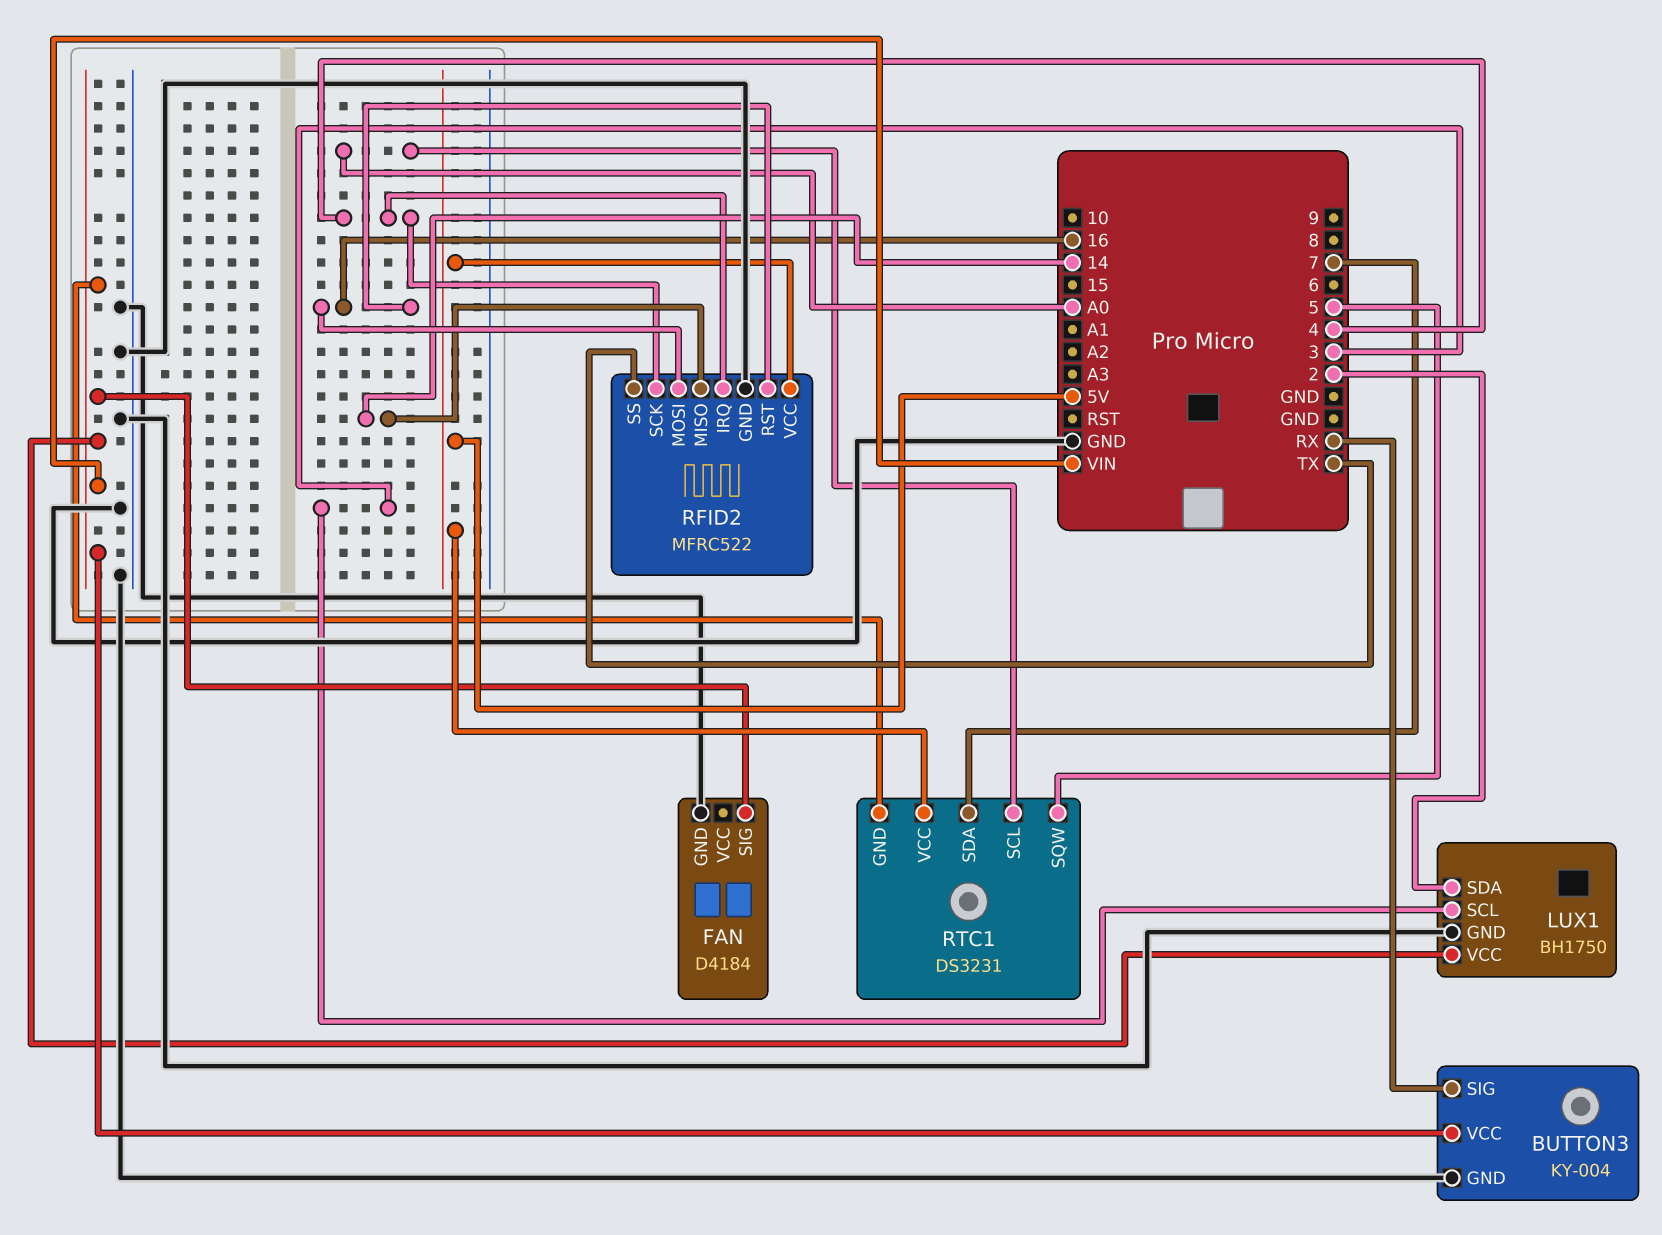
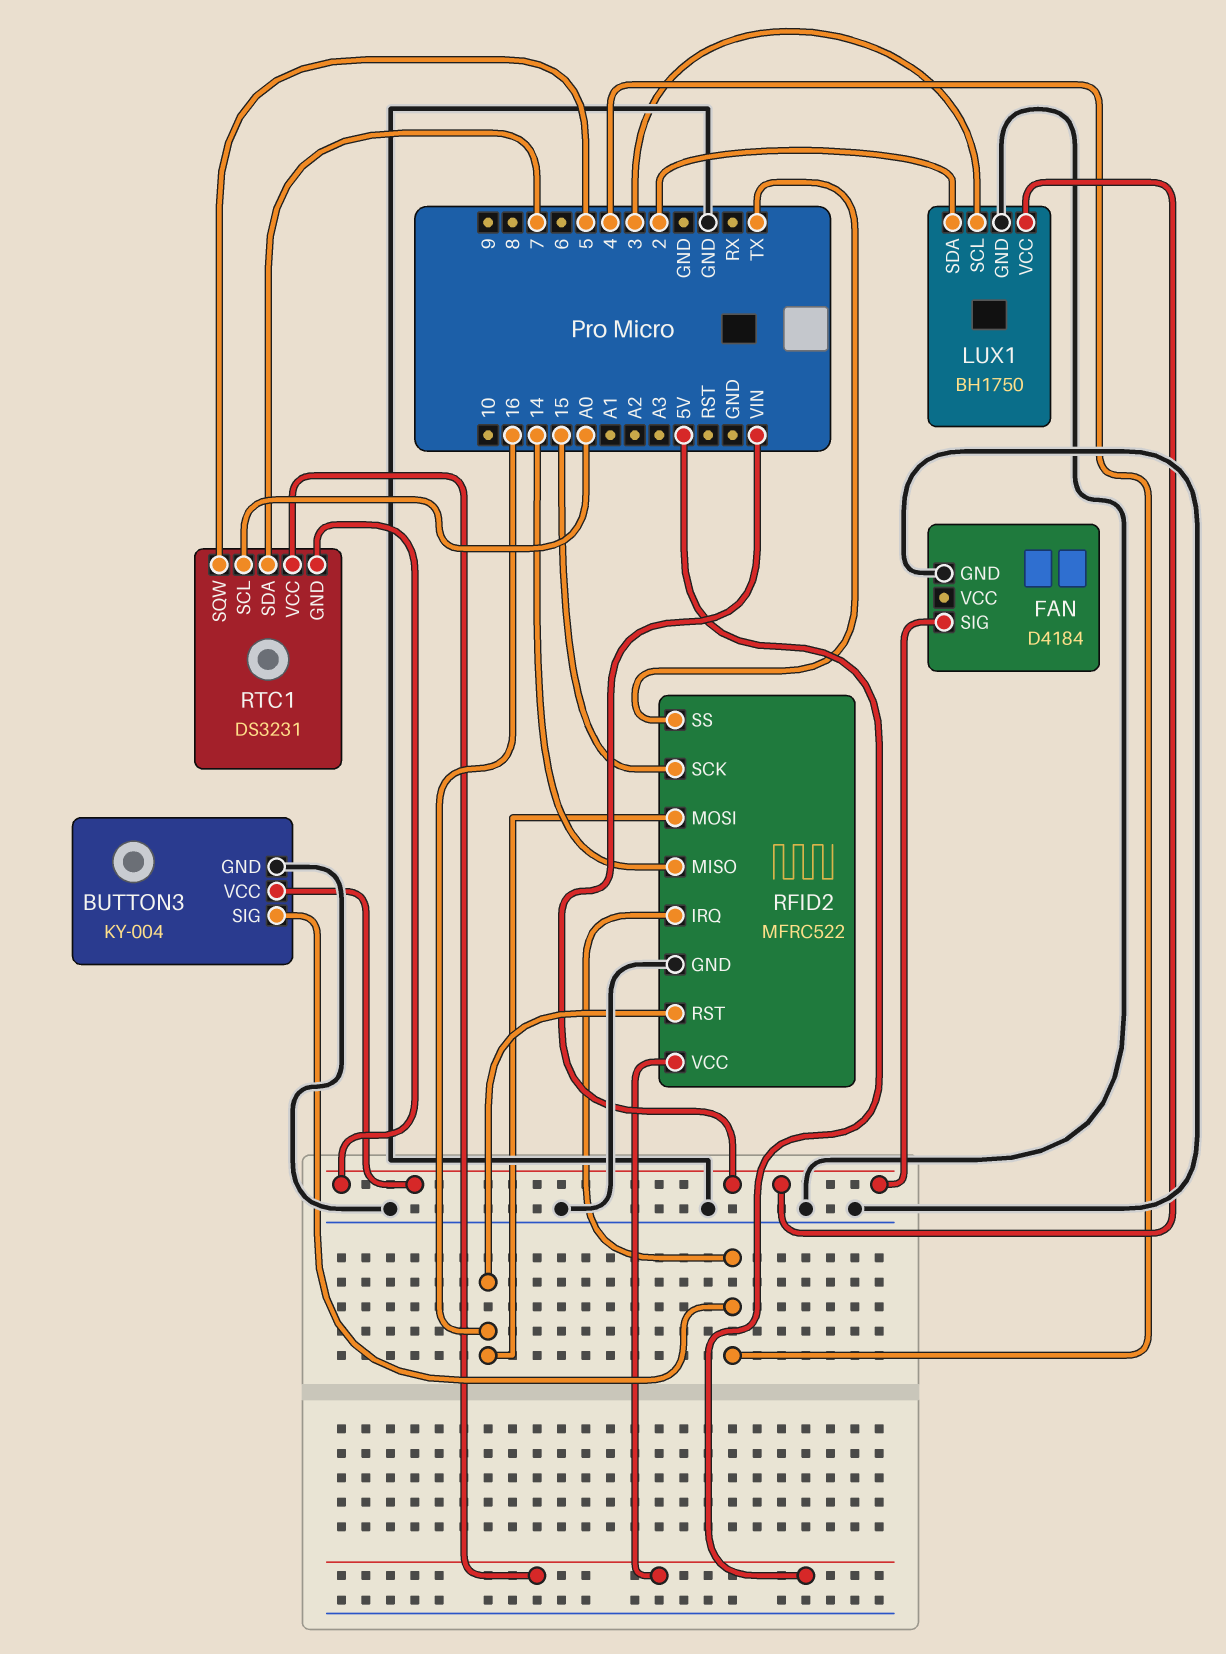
BUTTON3 pin SIG: RX -> 4
RFID2 pin SCK: 4 -> 15

